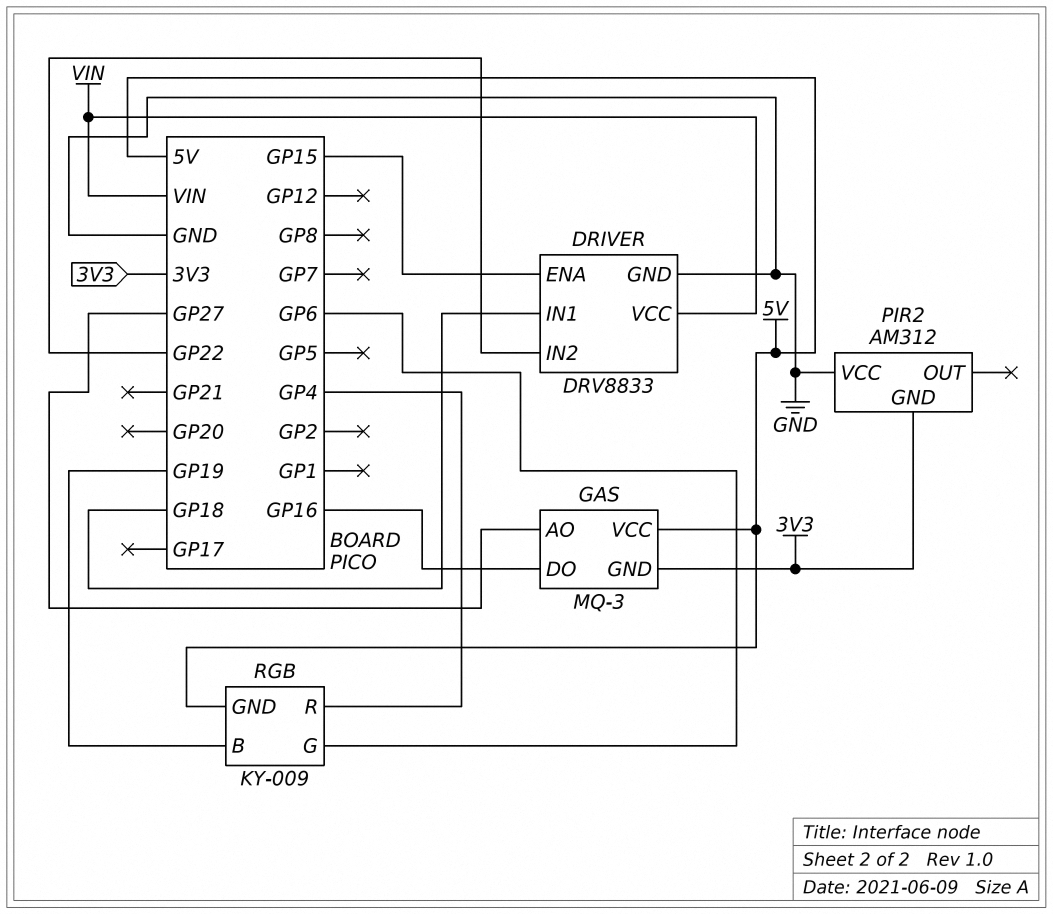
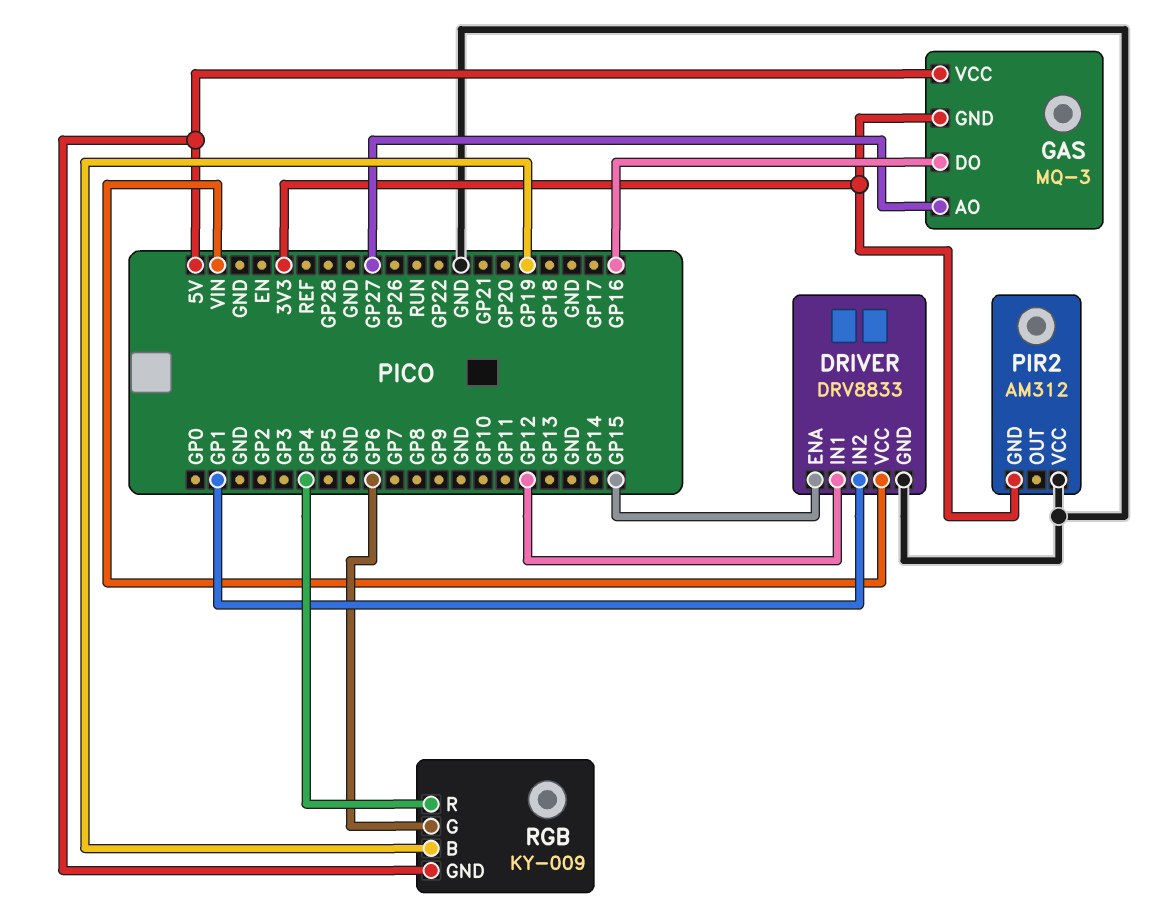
DRIVER pin IN1: GP18 -> GP12
DRIVER pin IN2: GP22 -> GP1

